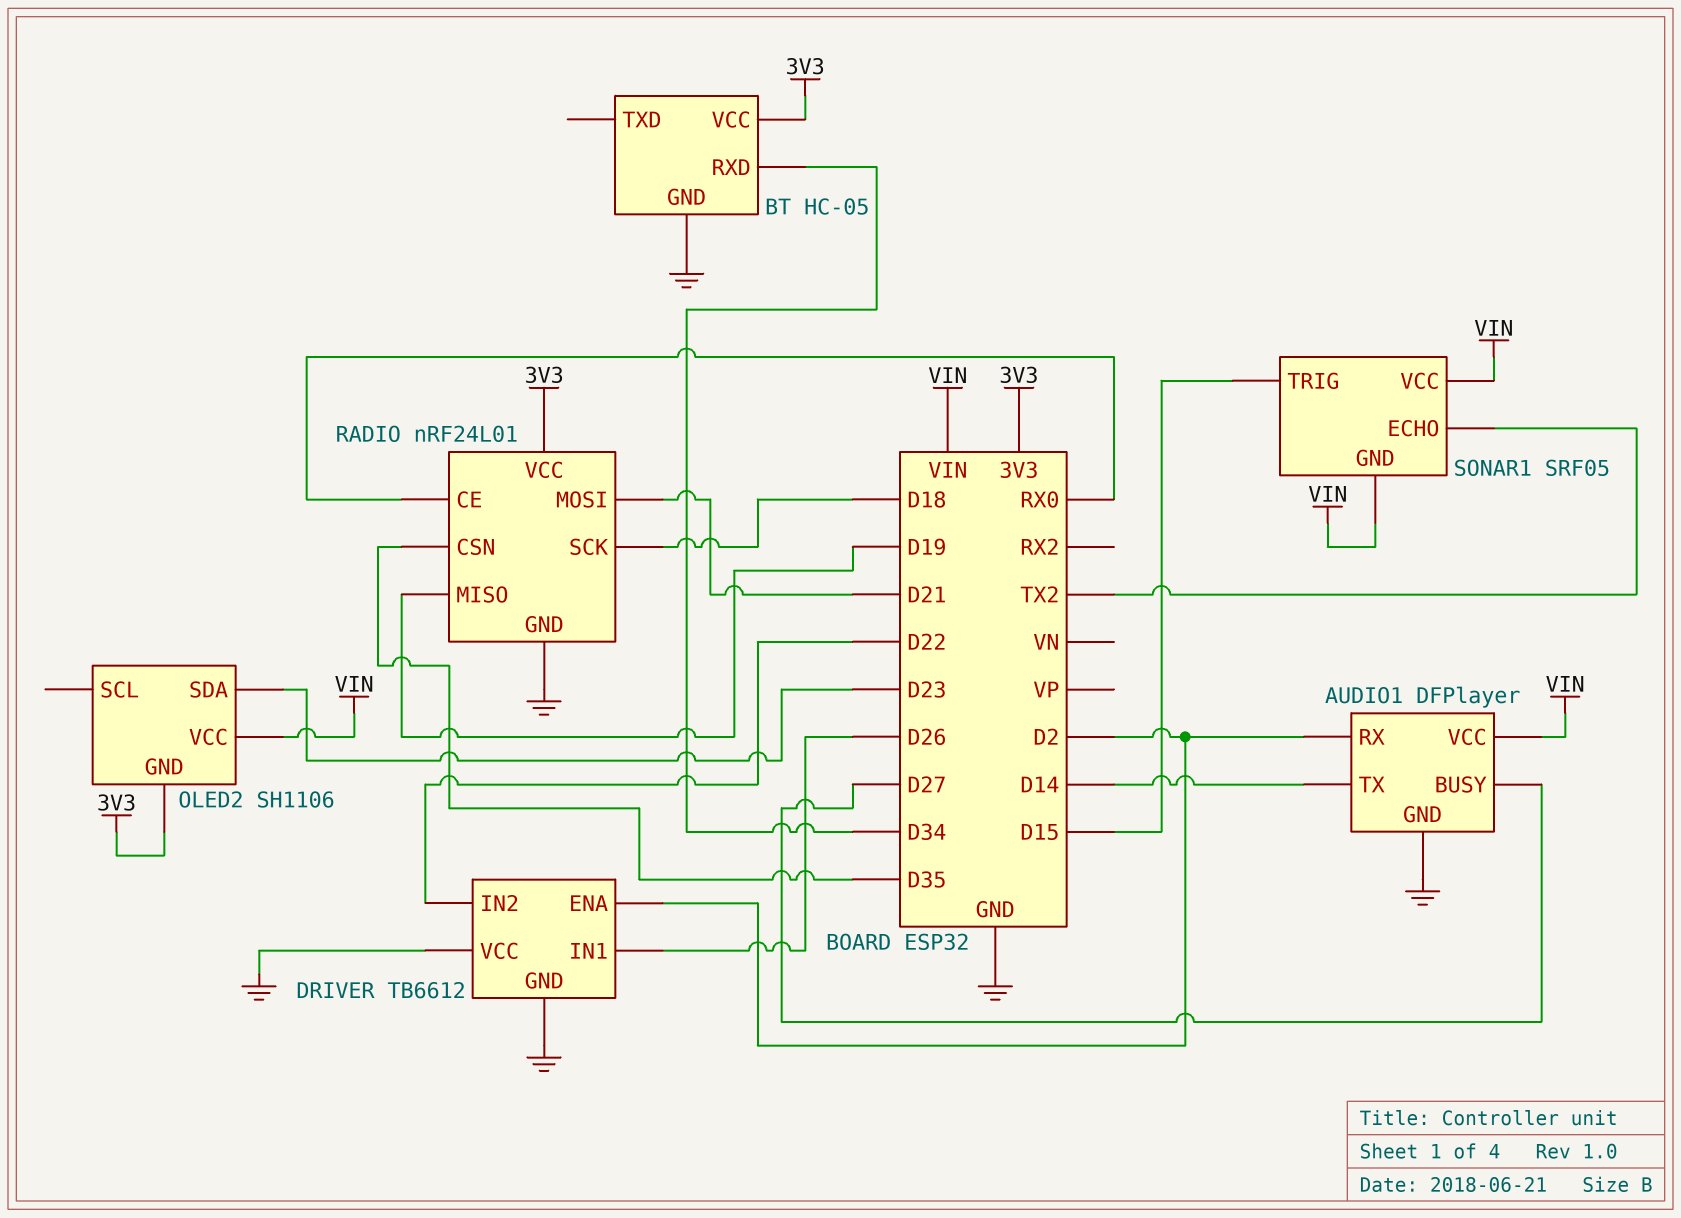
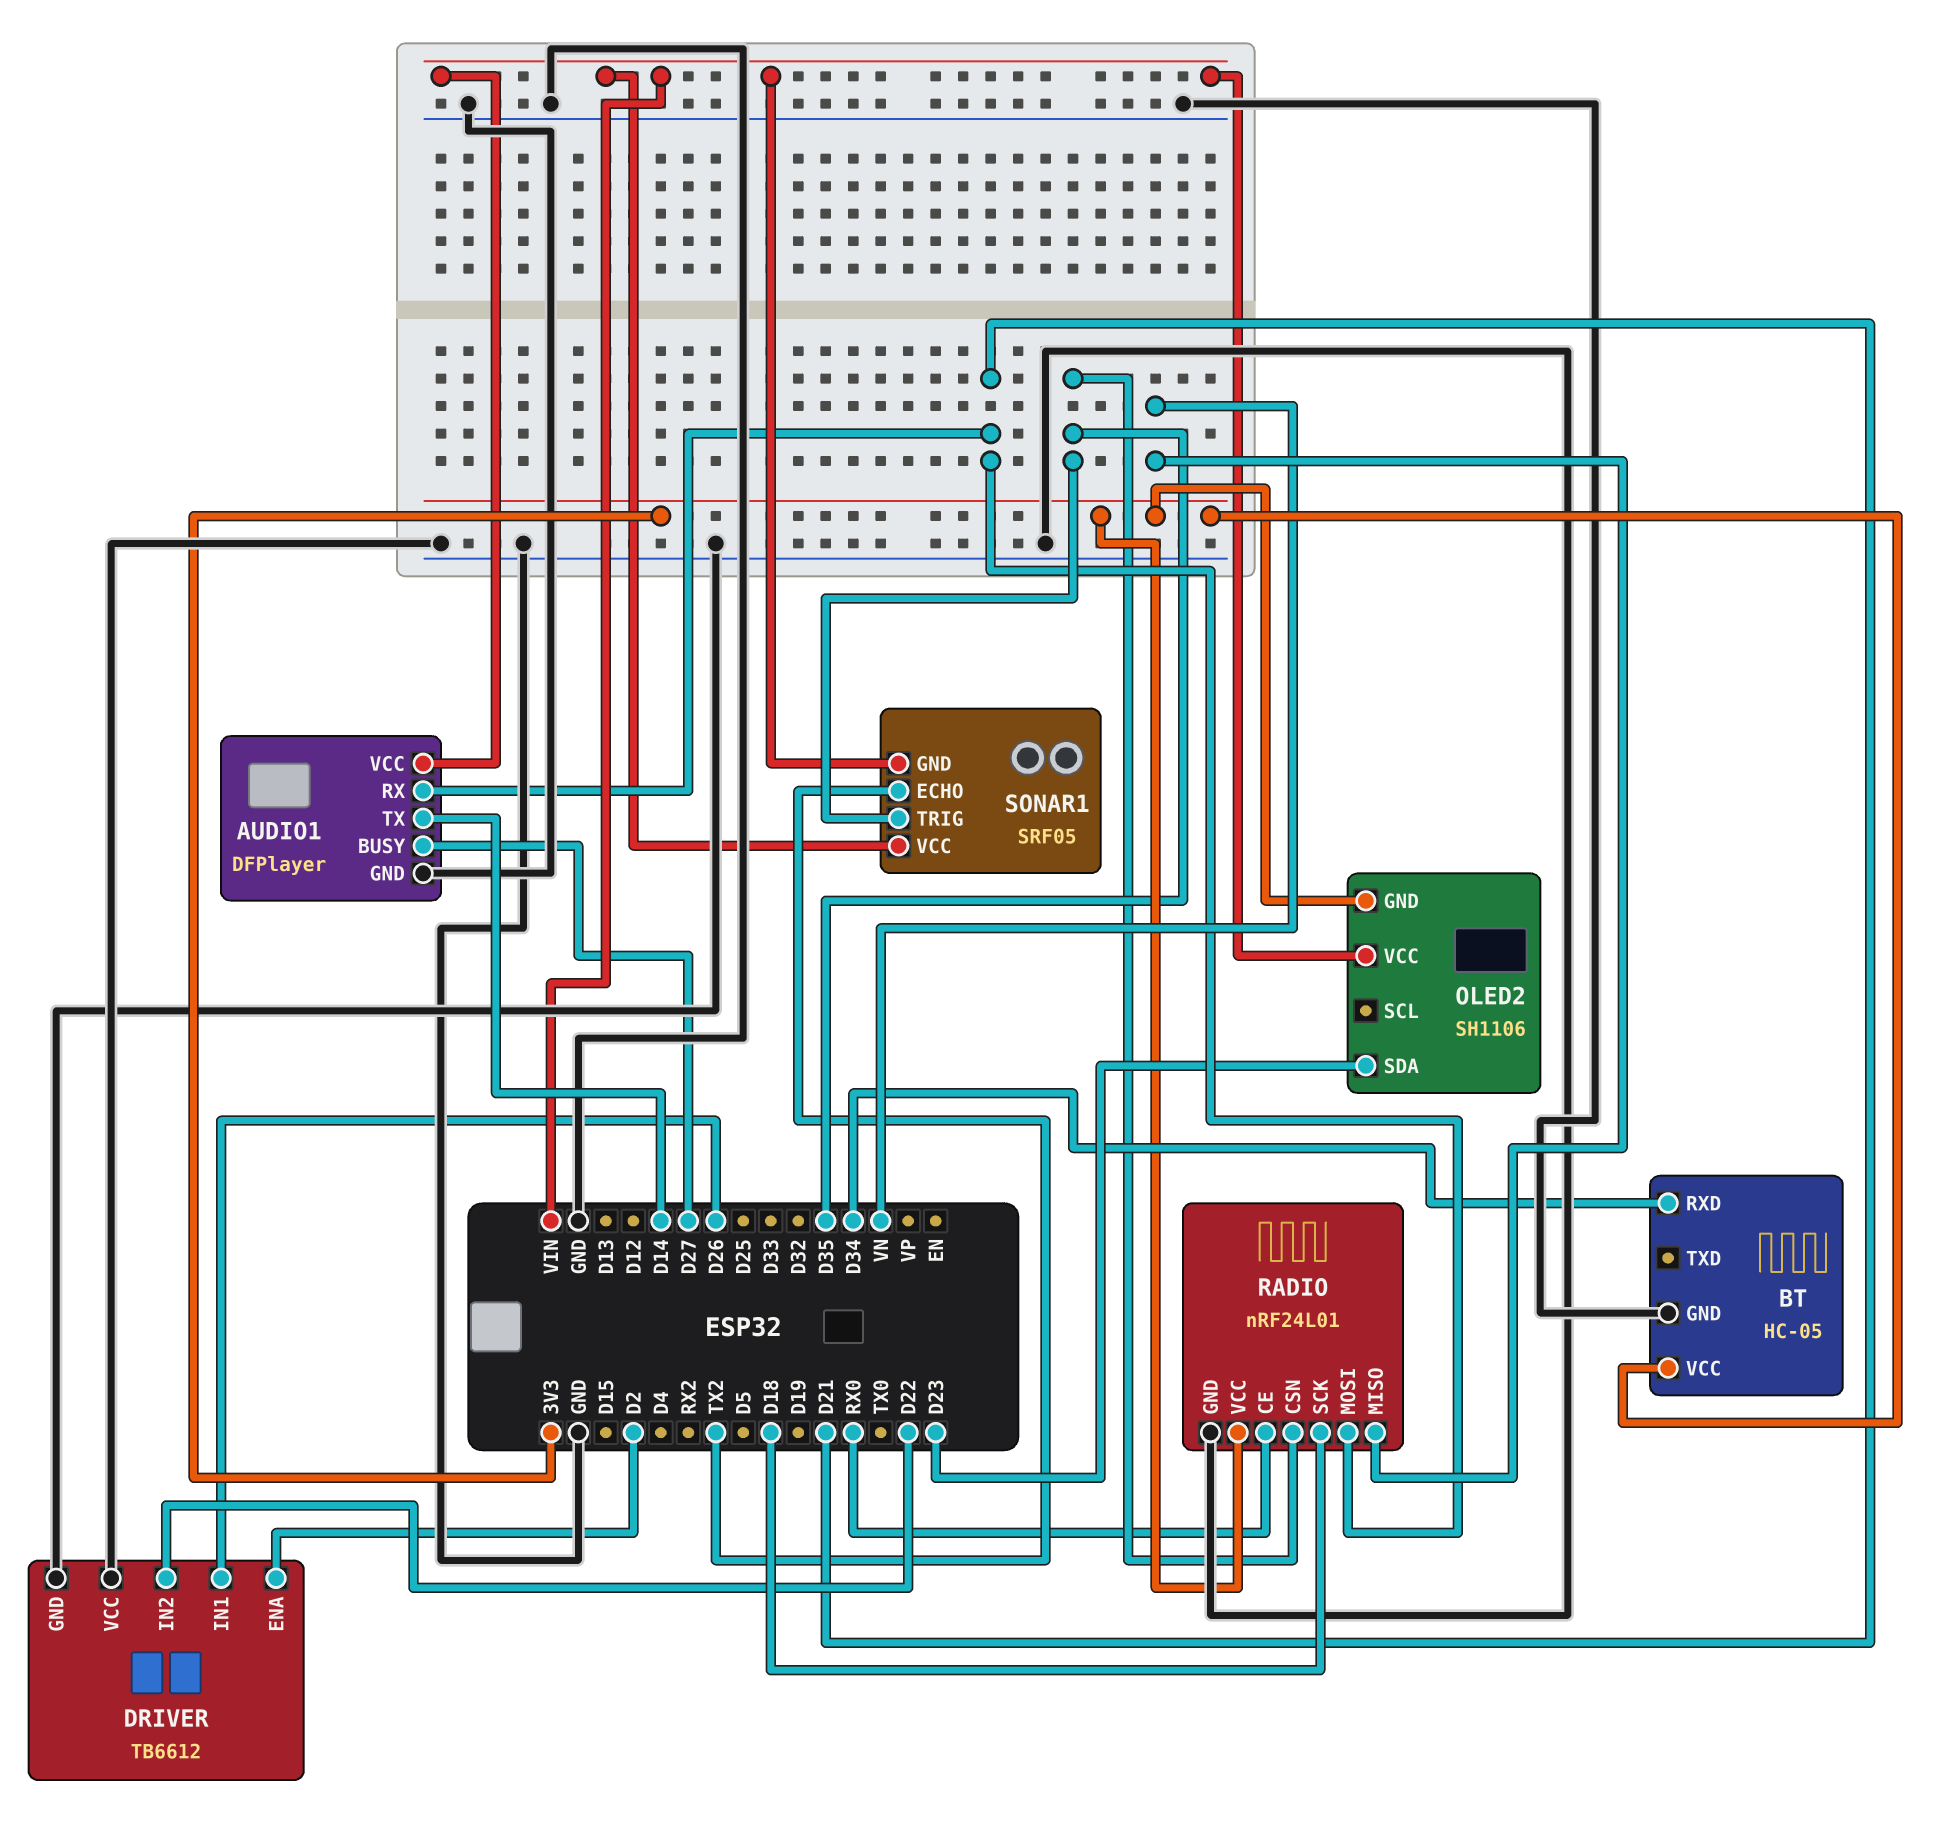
AUDIO1 pin RX: D2 -> D21
RADIO pin MISO: D19 -> VN
SONAR1 pin TRIG: D15 -> D35

